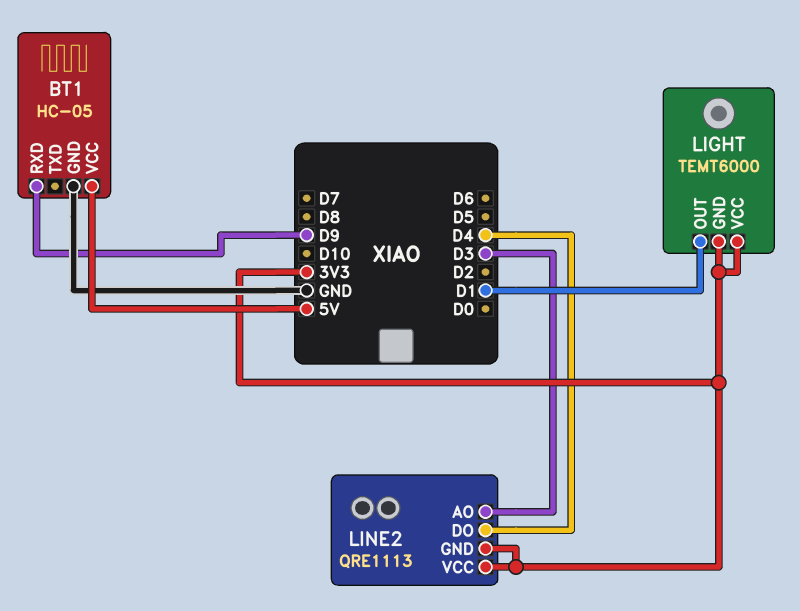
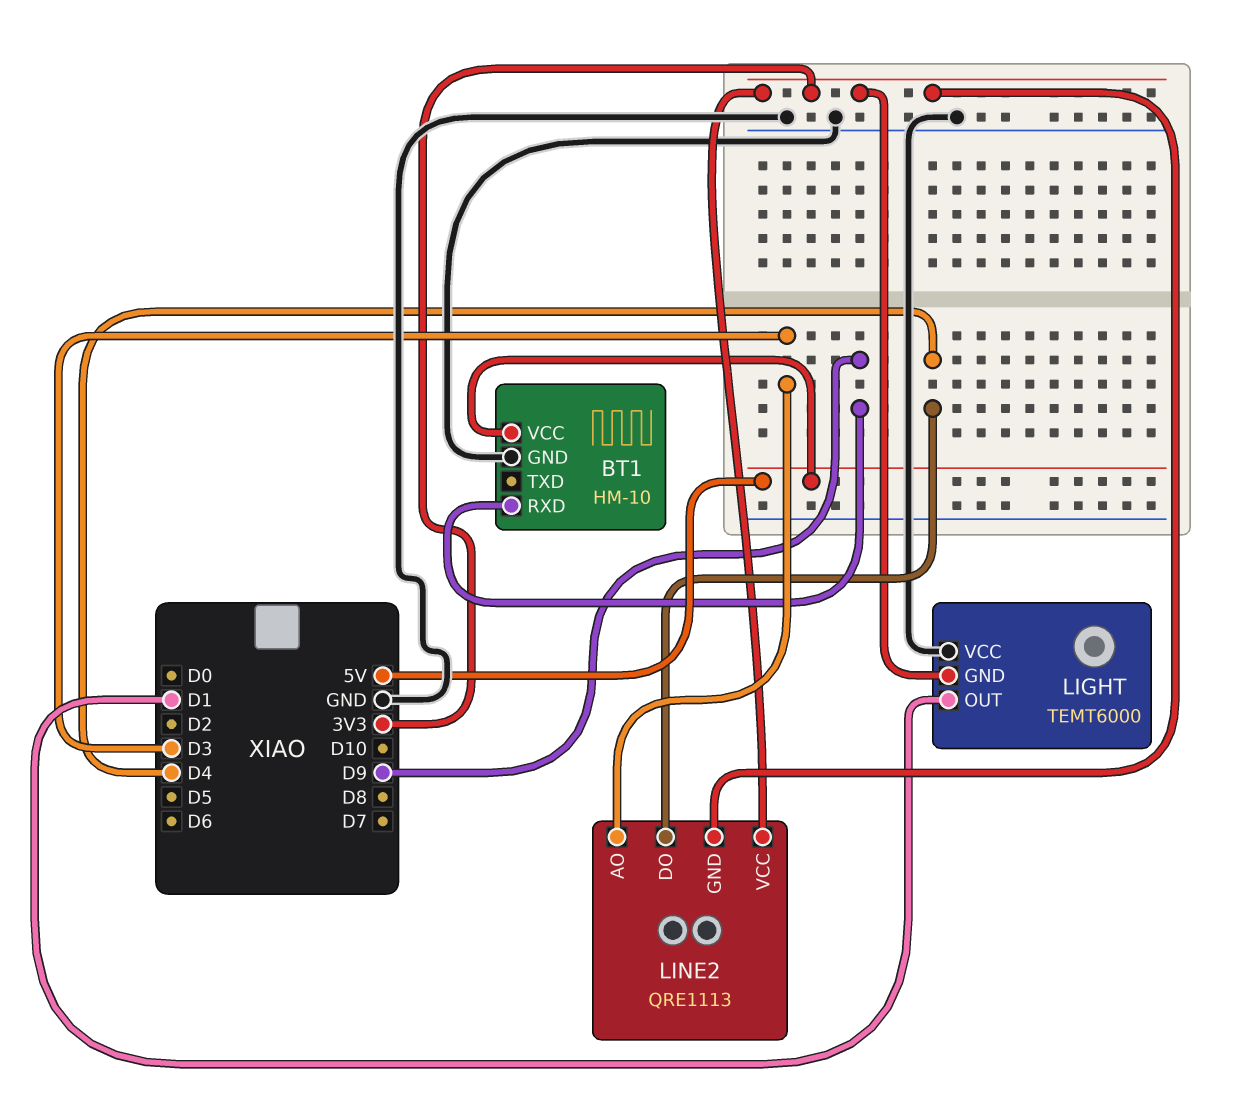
BT1: HC-05 -> HM-10
LIGHT pin VCC: 3V3 -> GND

